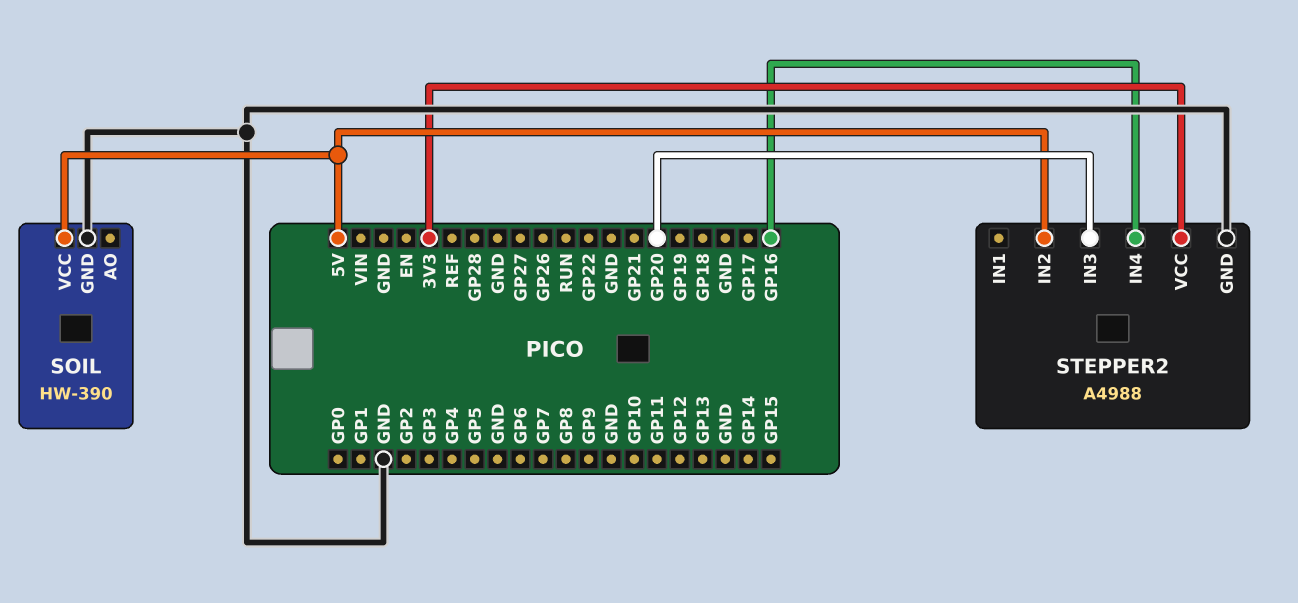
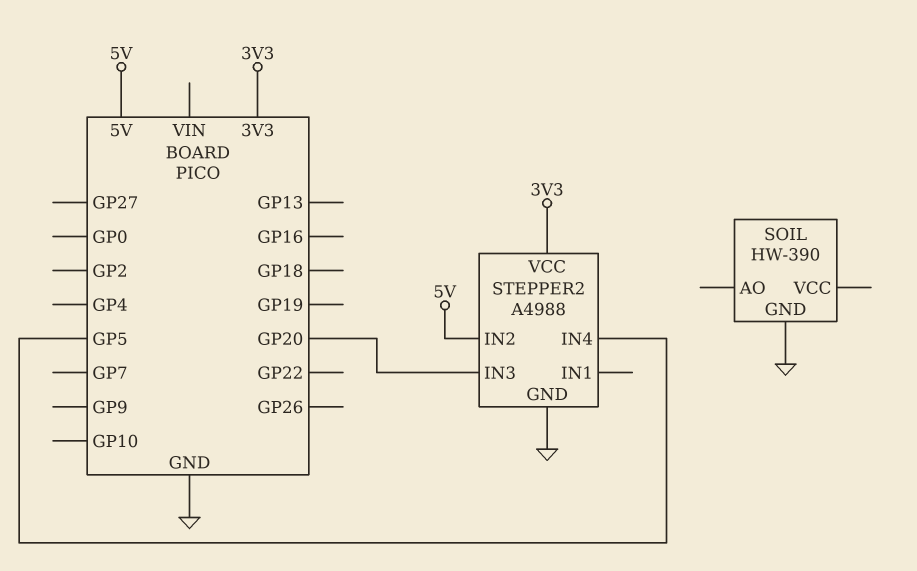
SOIL pin VCC: 5V -> none
STEPPER2 pin IN4: GP16 -> GP5

